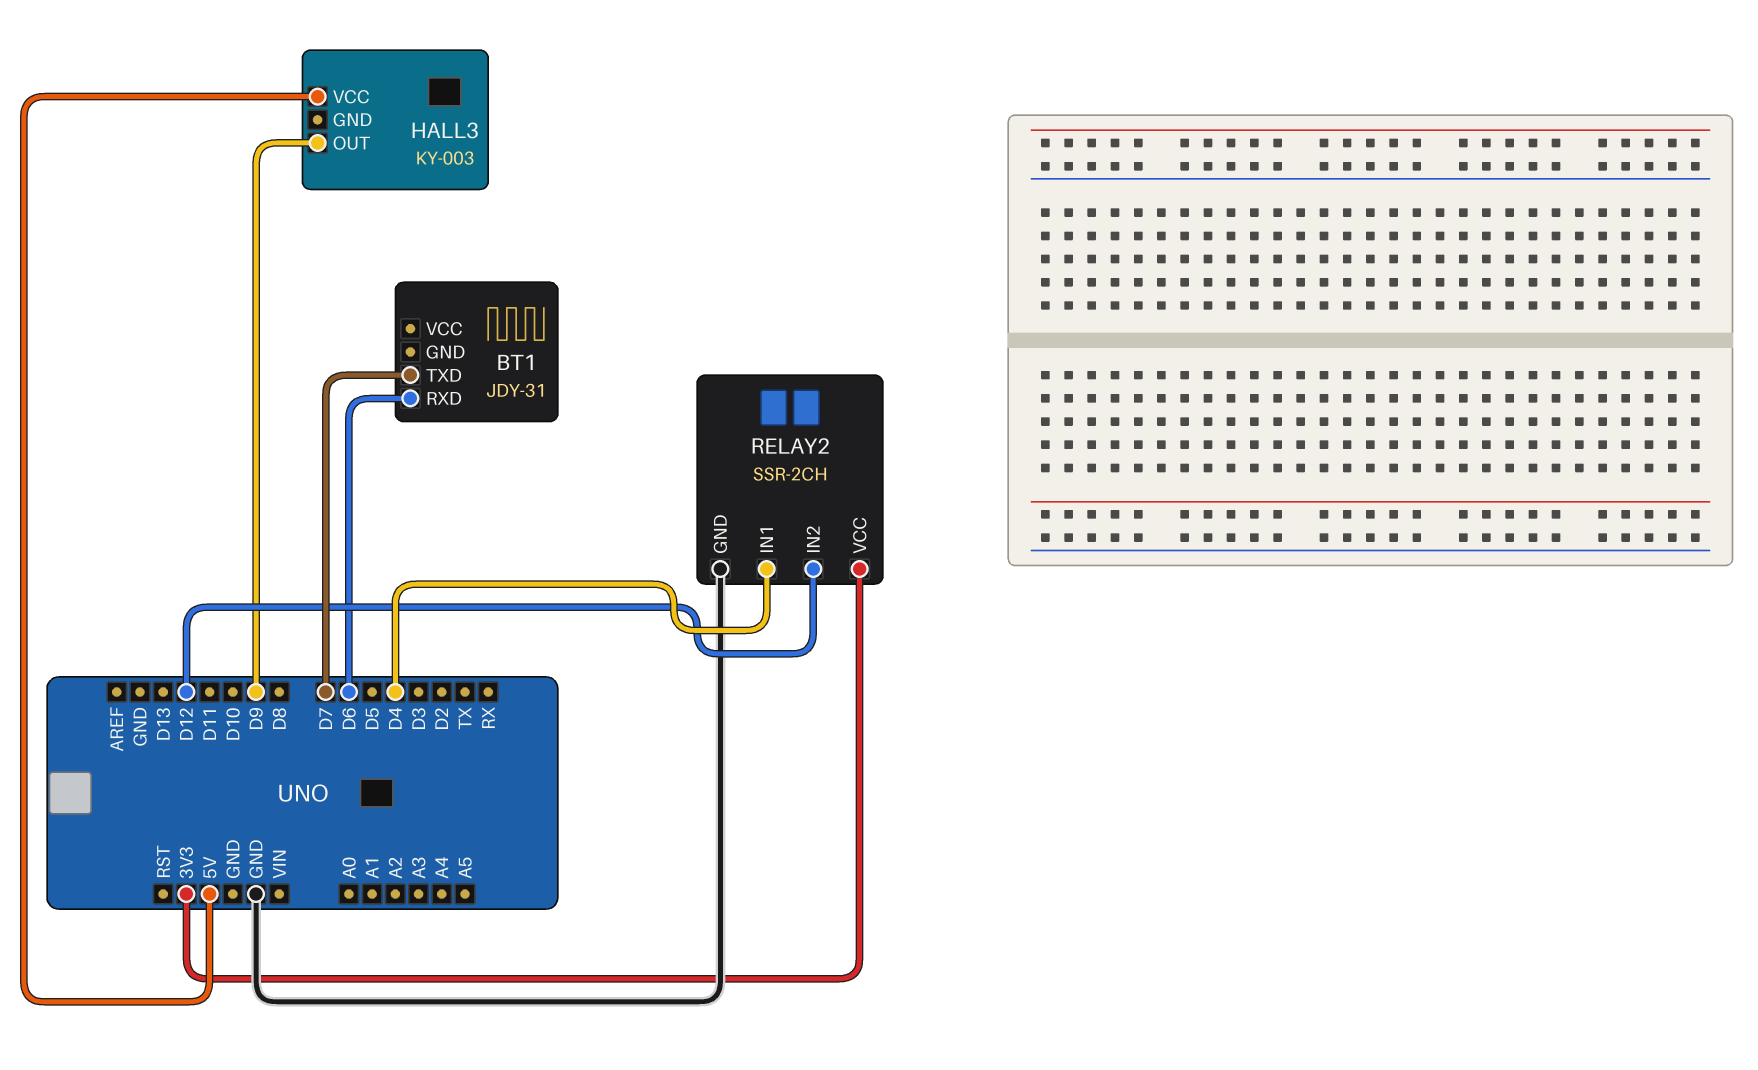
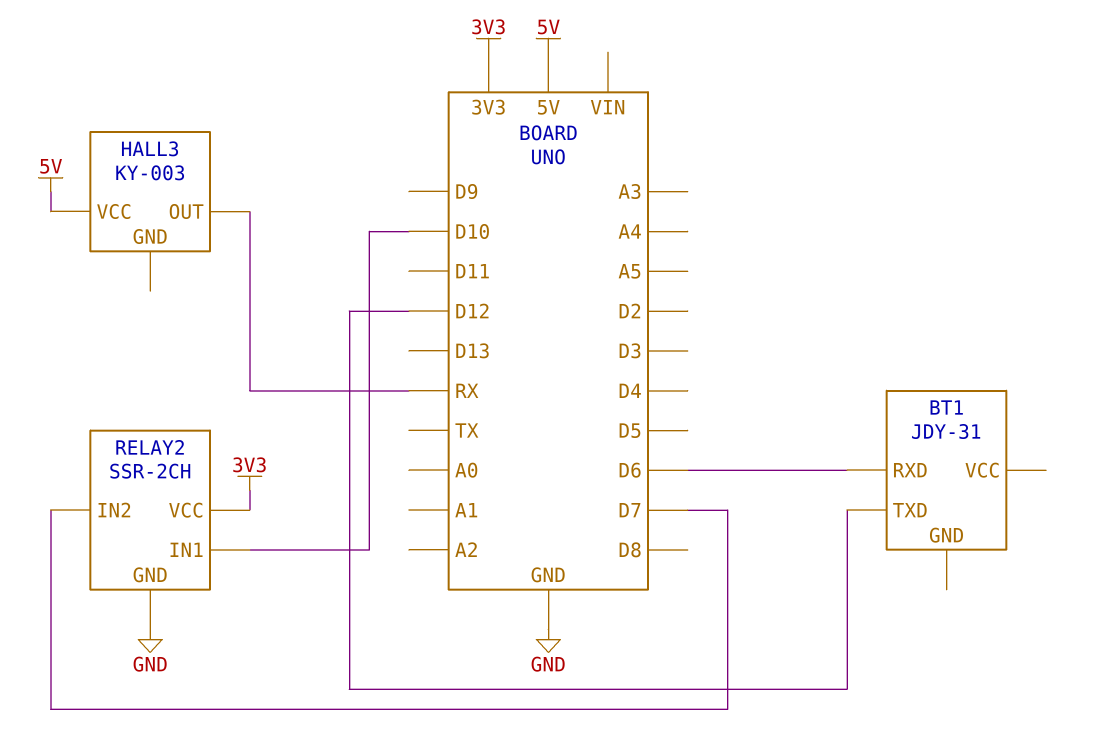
BT1 pin TXD: D7 -> D12
HALL3 pin OUT: D9 -> RX
RELAY2 pin IN1: D4 -> D10
RELAY2 pin IN2: D12 -> D7

